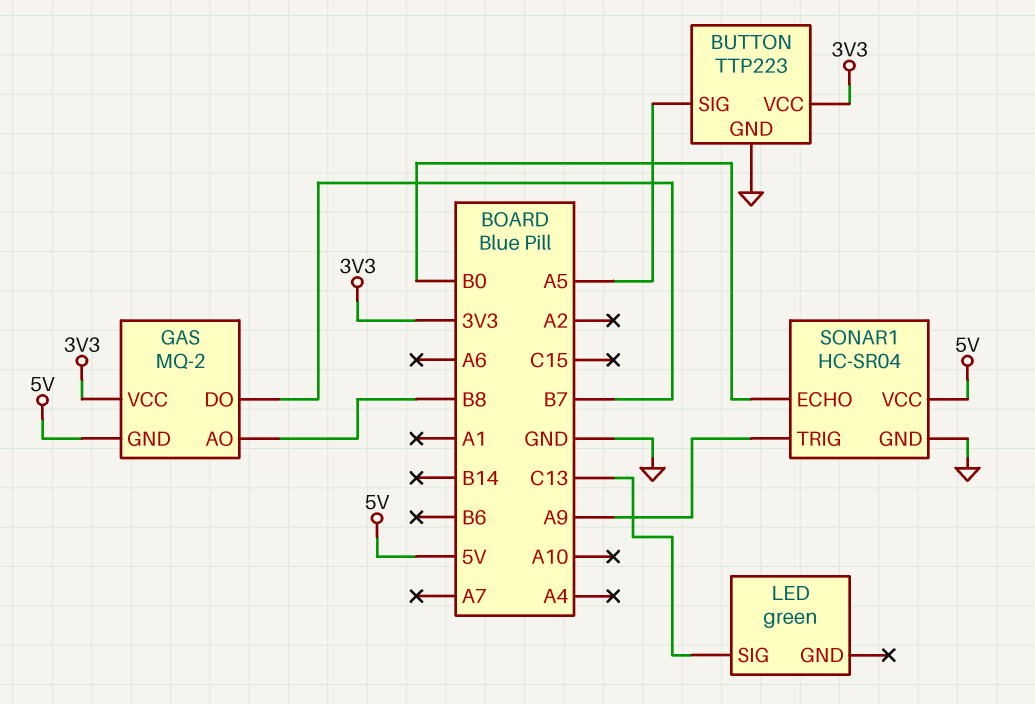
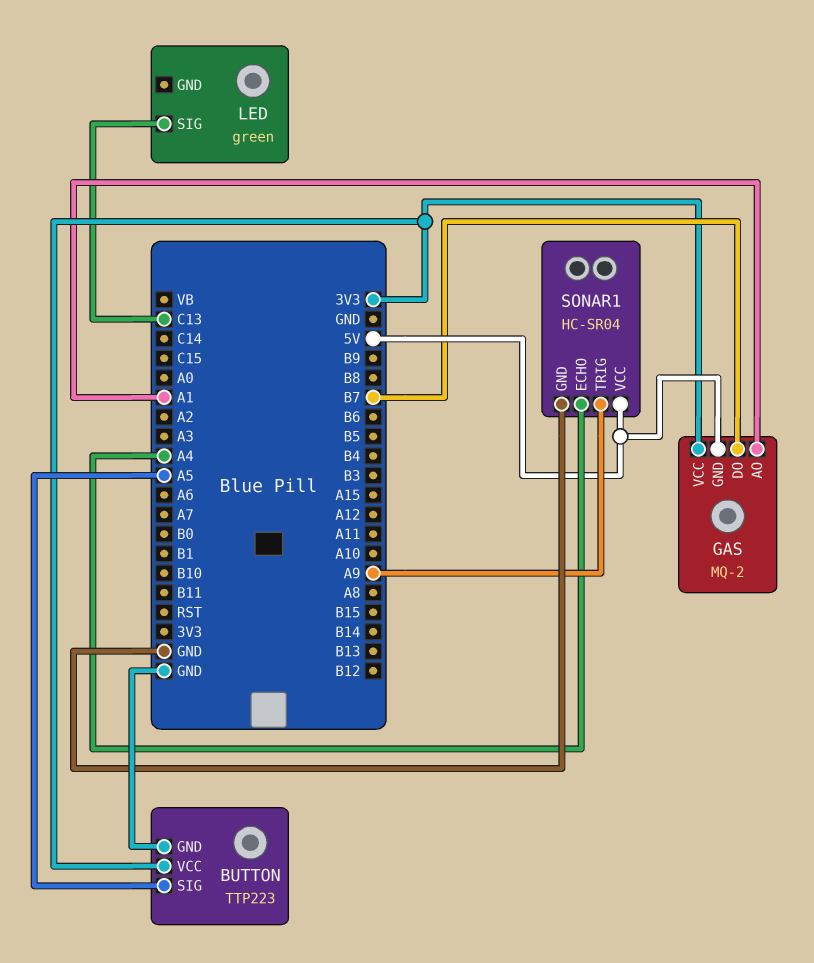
GAS pin AO: B8 -> A1
SONAR1 pin ECHO: B0 -> A4

